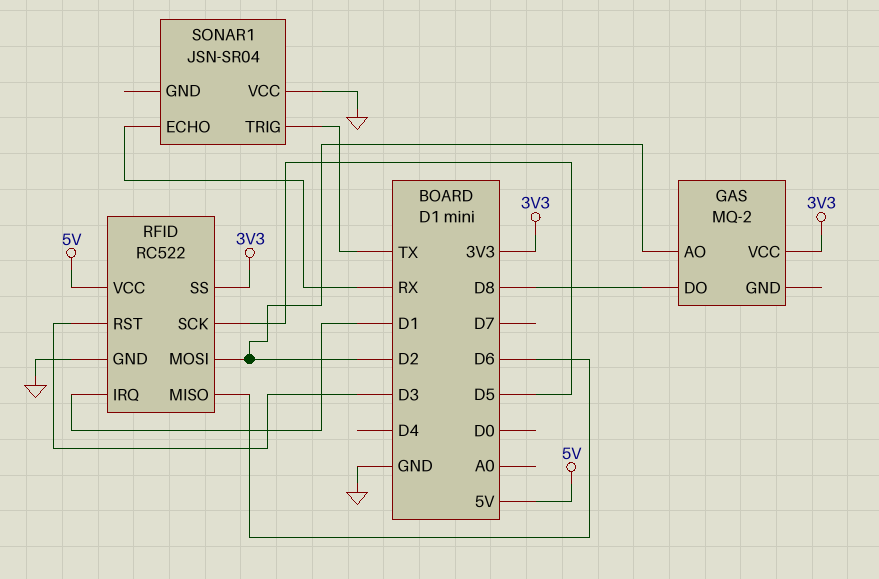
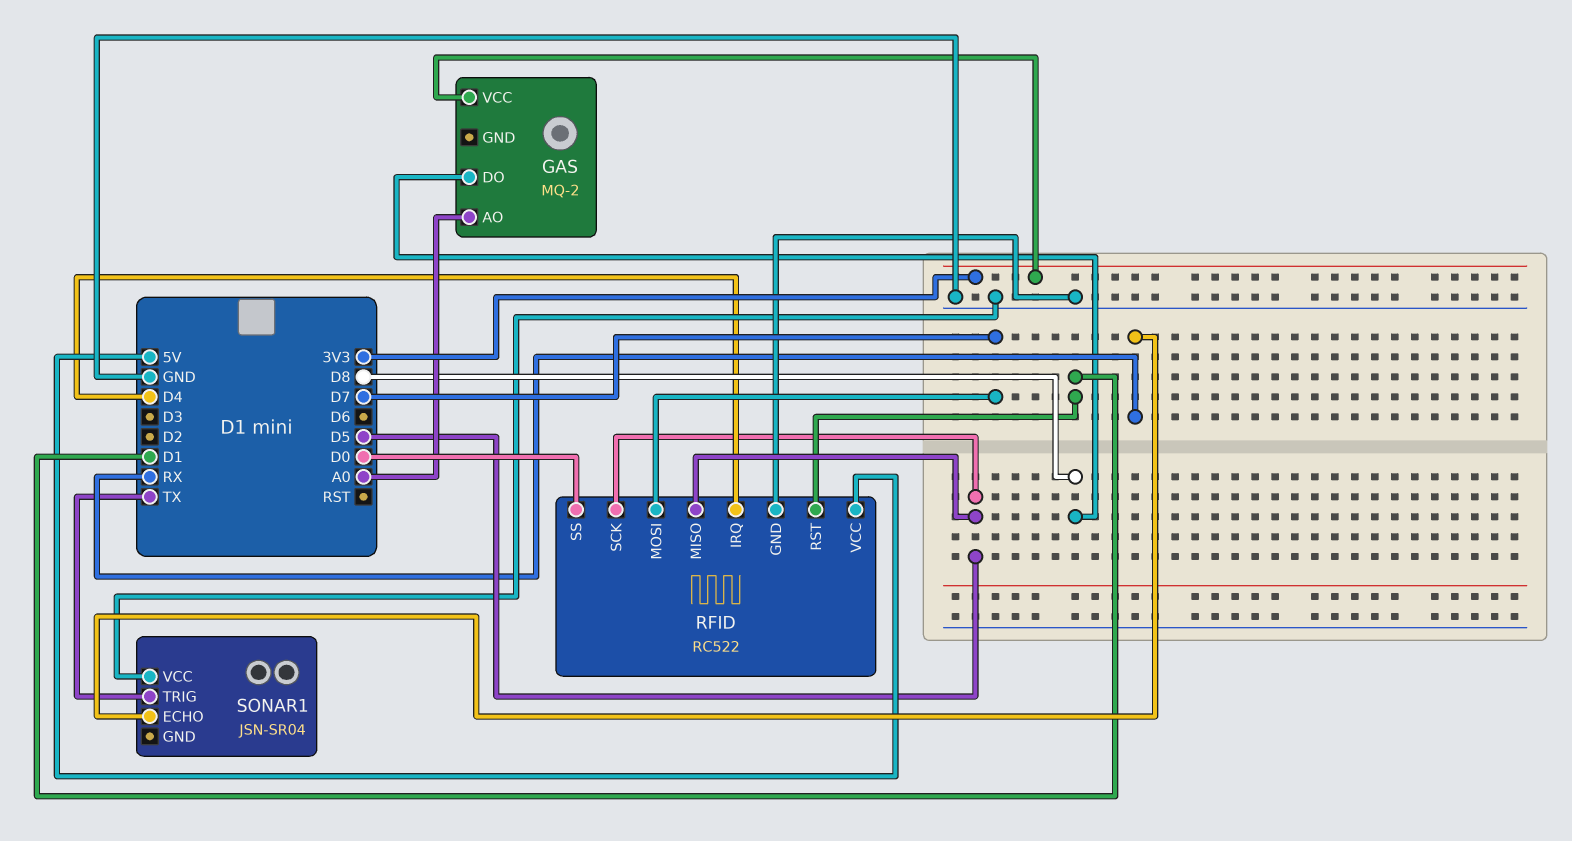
GAS pin AO: D2 -> A0
RFID pin IRQ: D1 -> D4
RFID pin MISO: D6 -> D5
RFID pin MOSI: D2 -> D7
RFID pin RST: D3 -> D1
RFID pin SS: 3V3 -> D0

